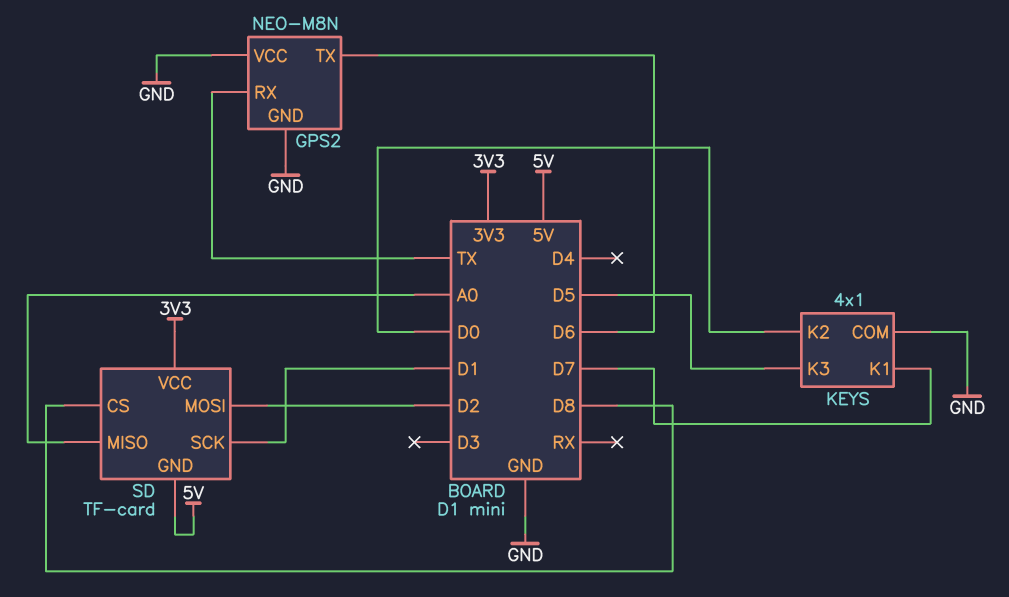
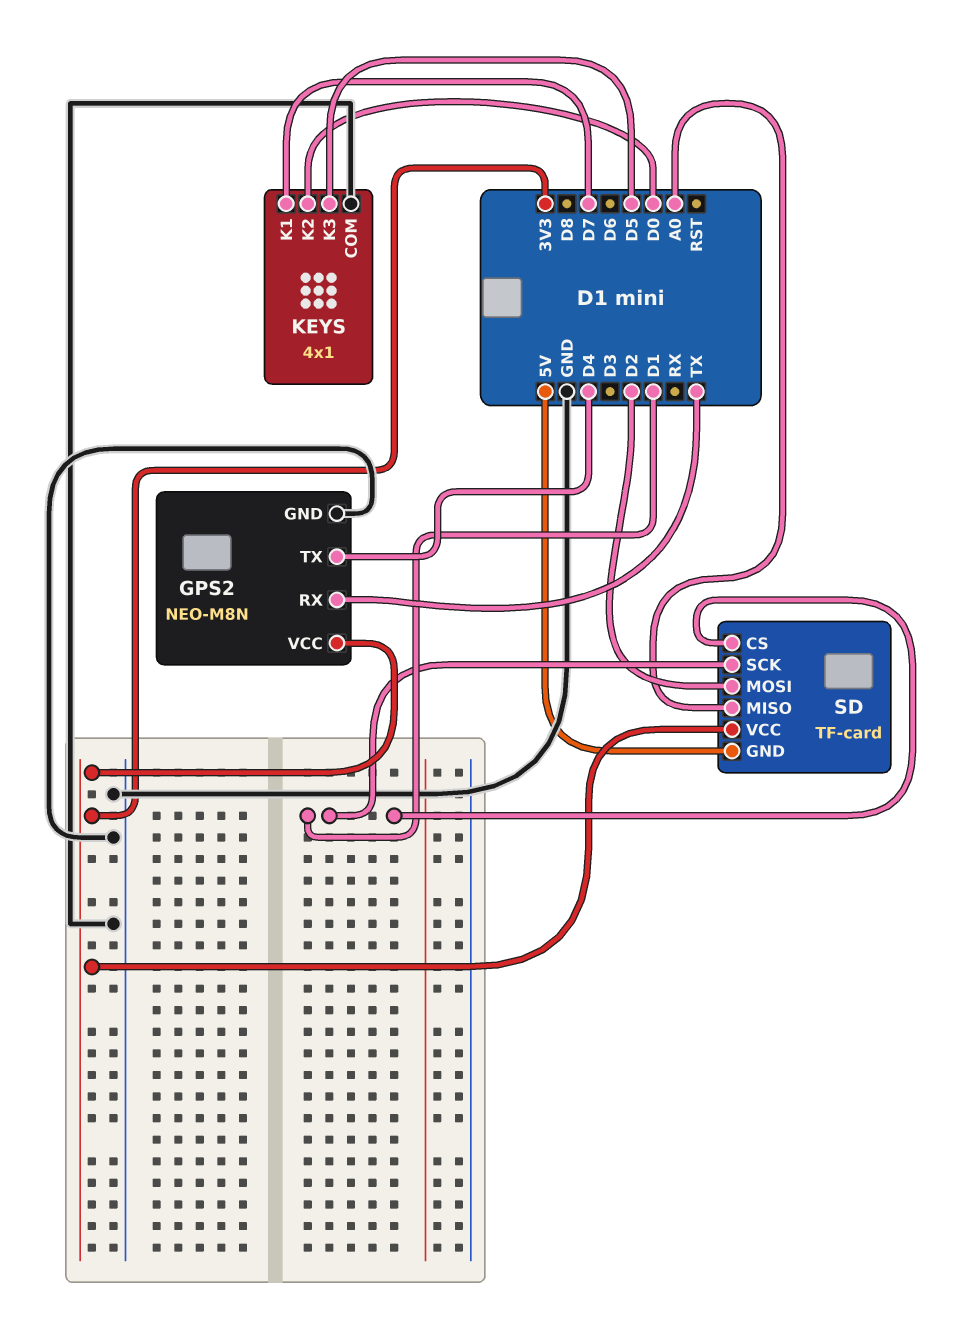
GPS2 pin TX: D6 -> D4
GPS2 pin VCC: GND -> 3V3
SD pin CS: D8 -> D1

